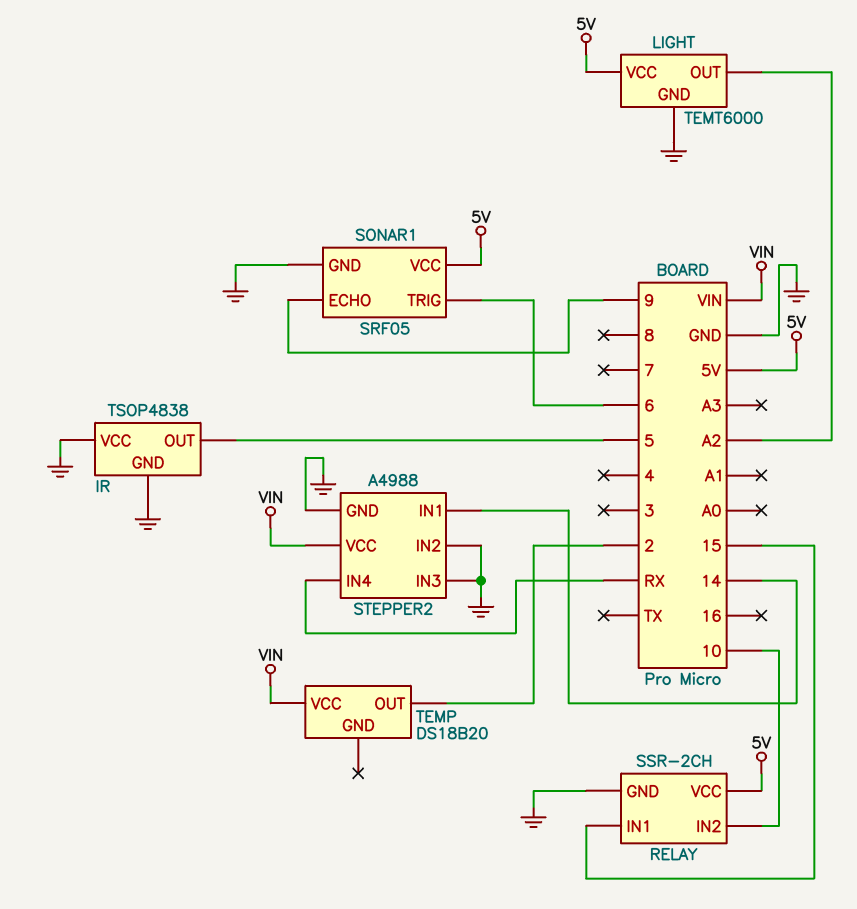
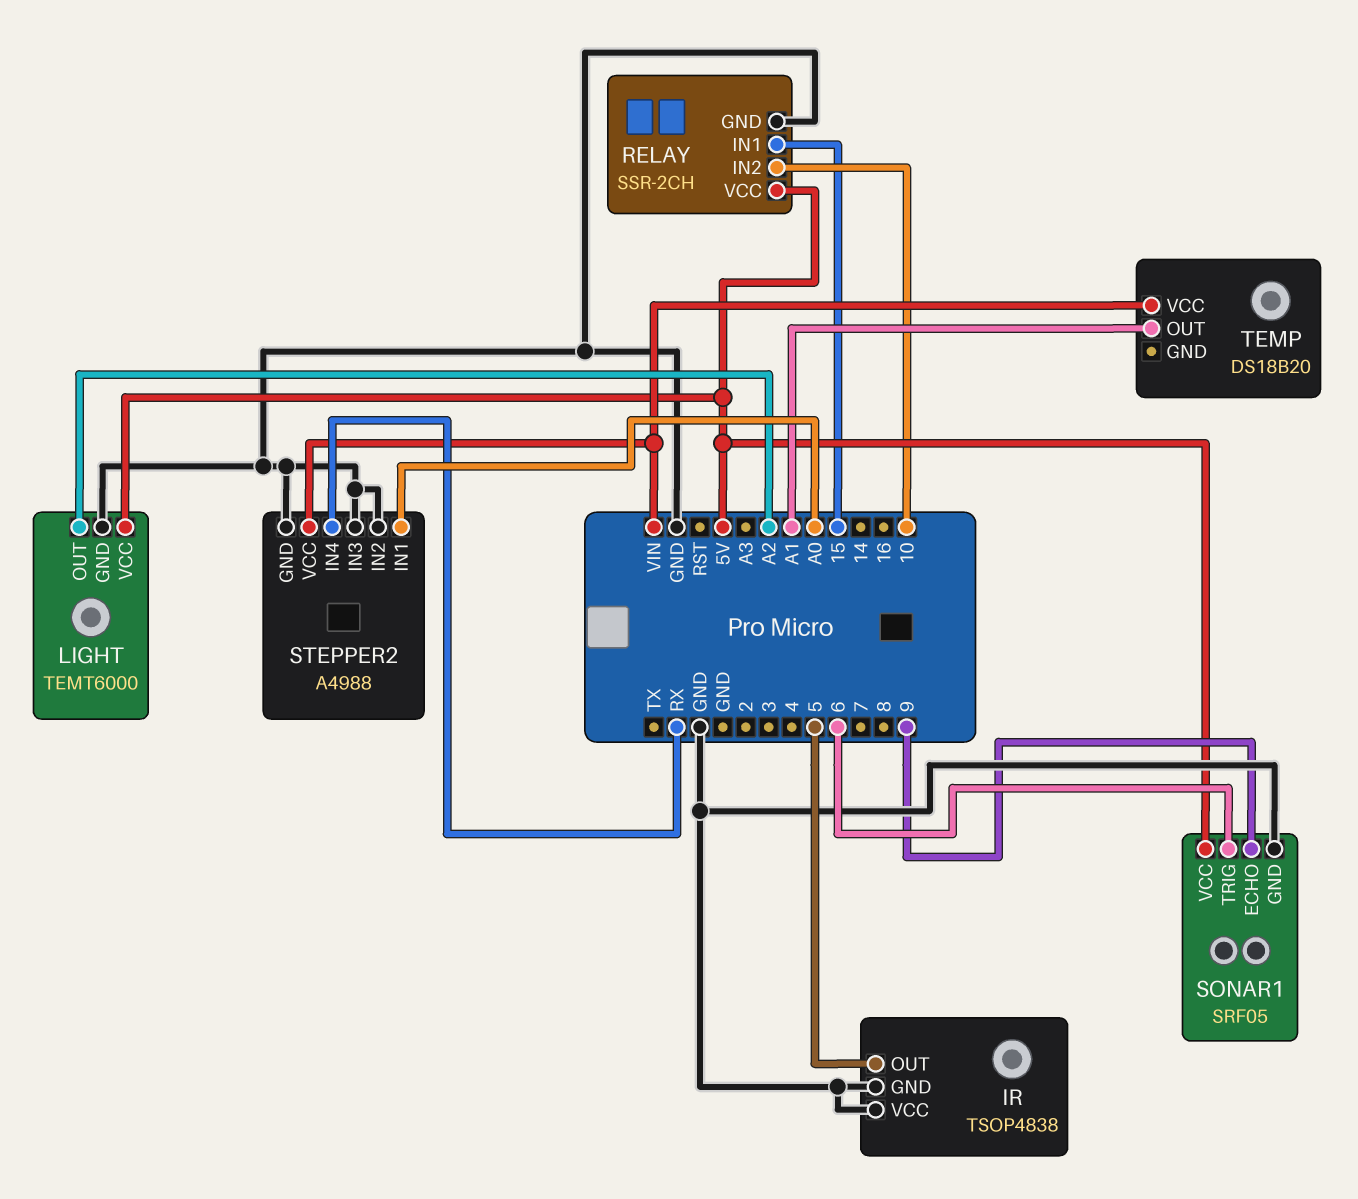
STEPPER2 pin IN1: 14 -> A0
TEMP pin OUT: 2 -> A1

